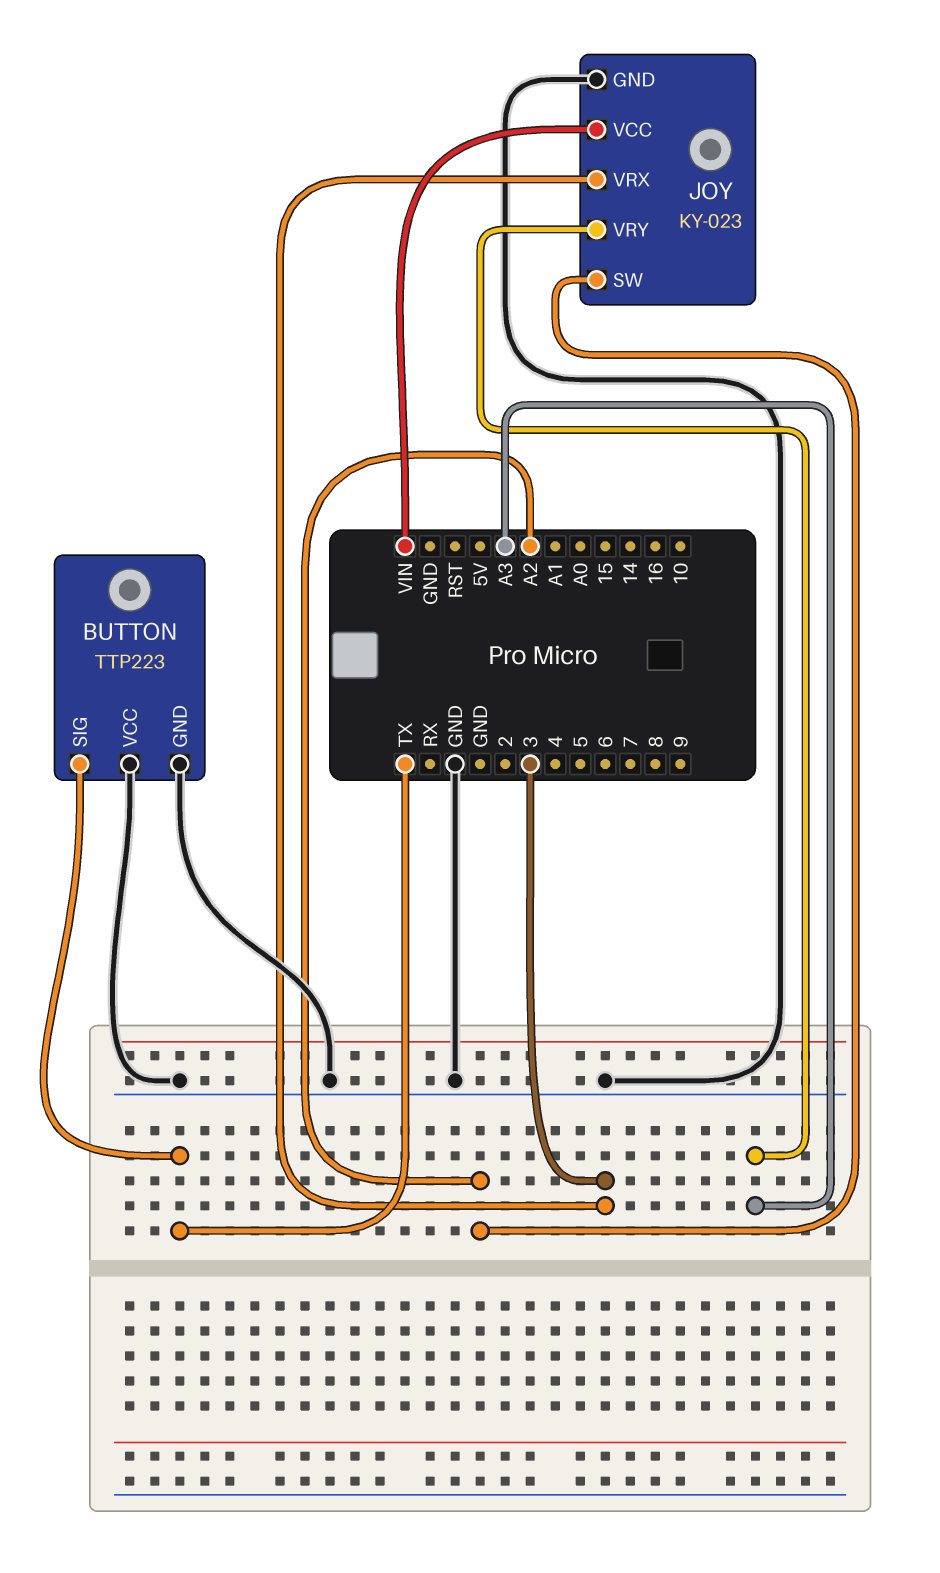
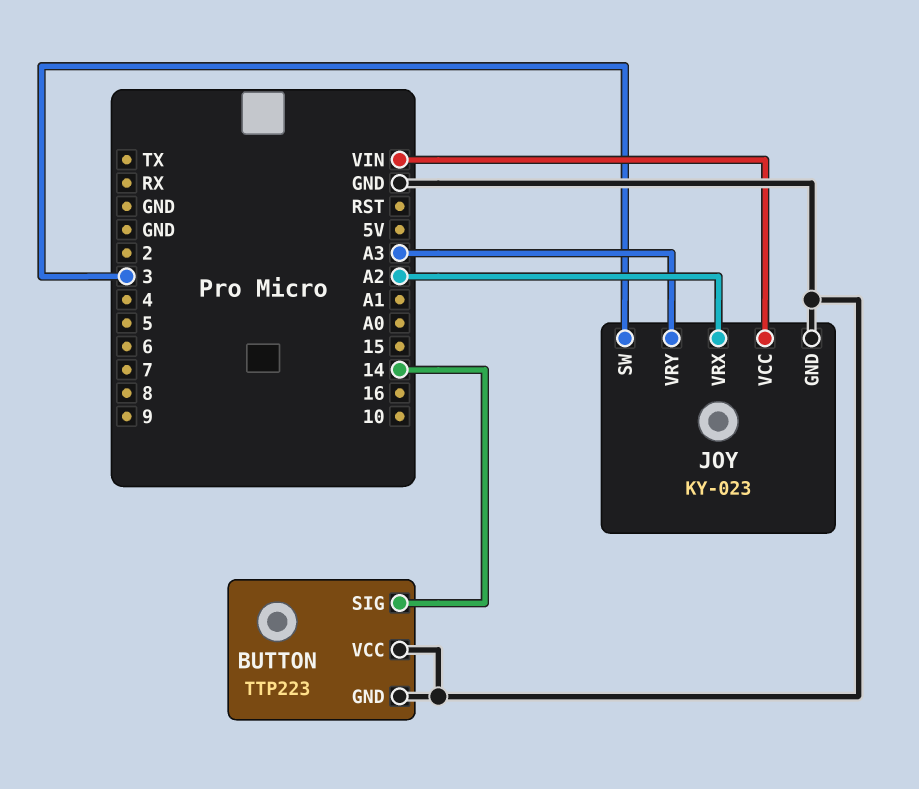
BUTTON pin SIG: TX -> 14
JOY pin SW: A2 -> 3
JOY pin VRX: 3 -> A2

